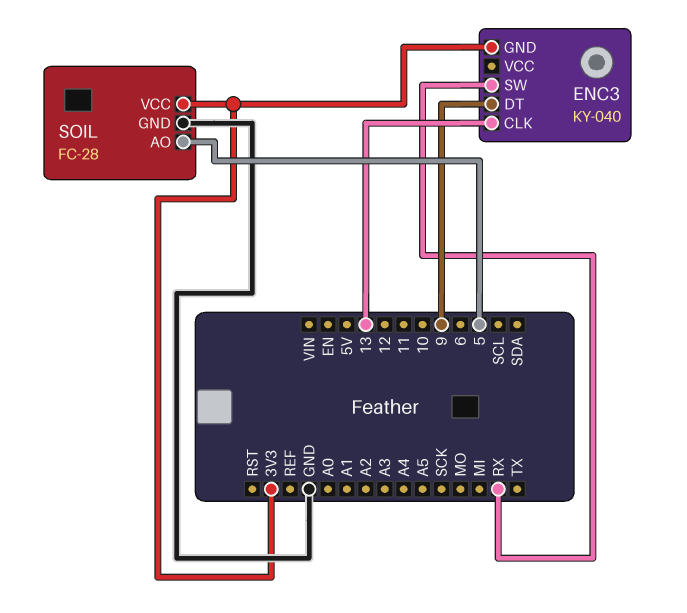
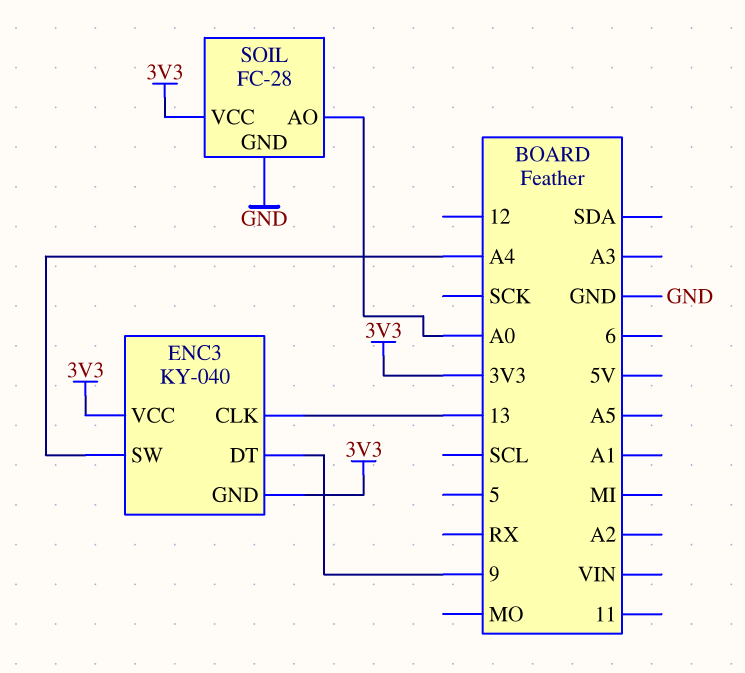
ENC3 pin SW: RX -> A4
ENC3 pin VCC: none -> 3V3
SOIL pin AO: 5 -> A0

